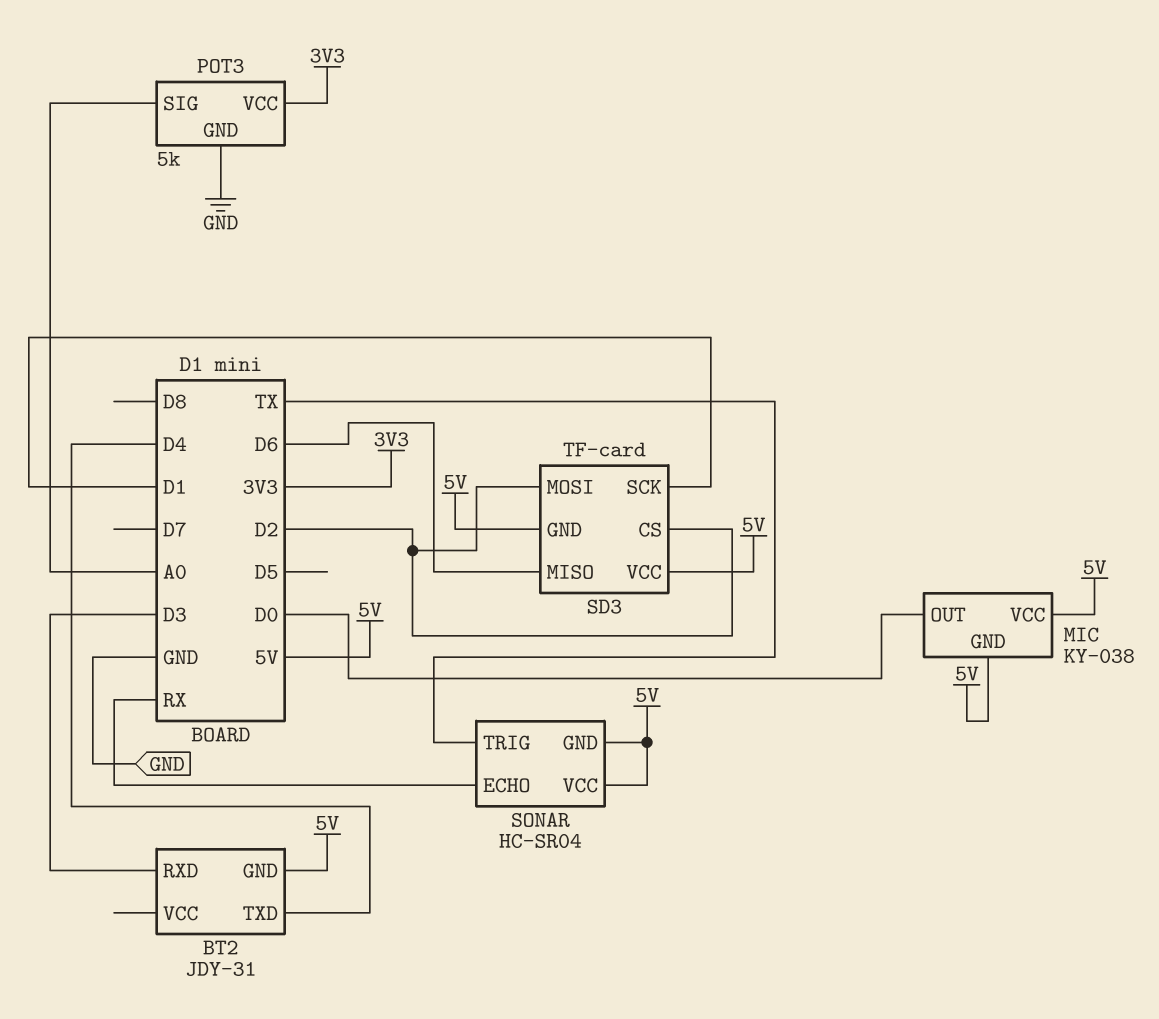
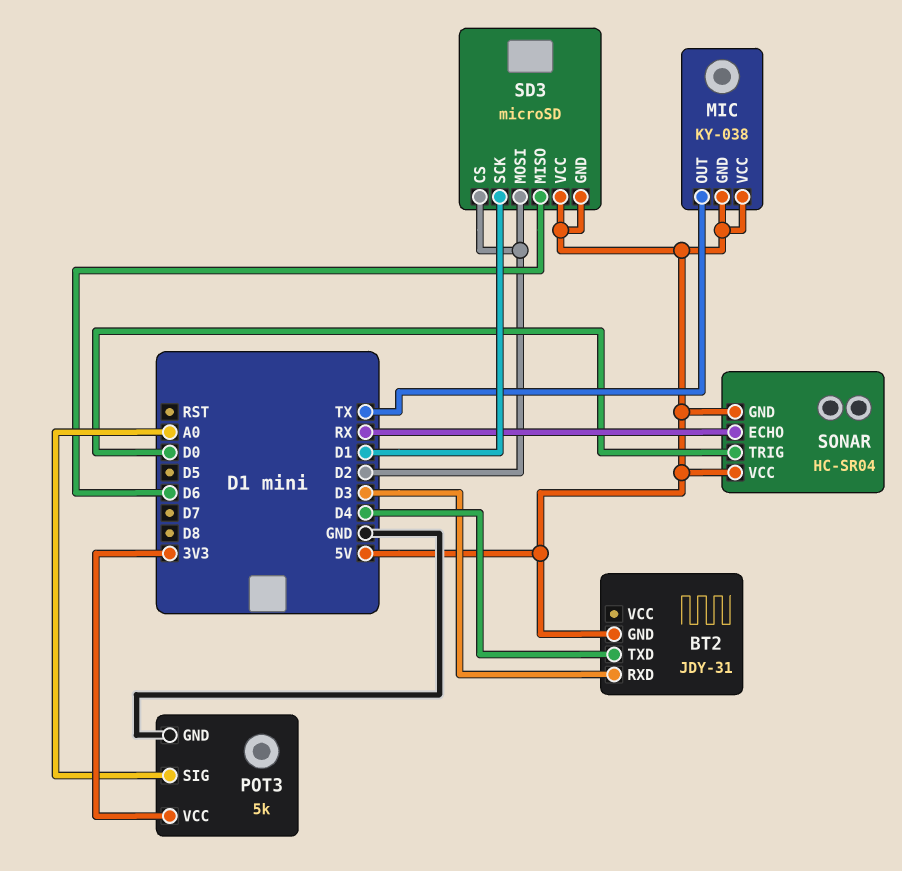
MIC pin OUT: D0 -> TX
SD3: TF-card -> microSD
SONAR pin TRIG: TX -> D0

